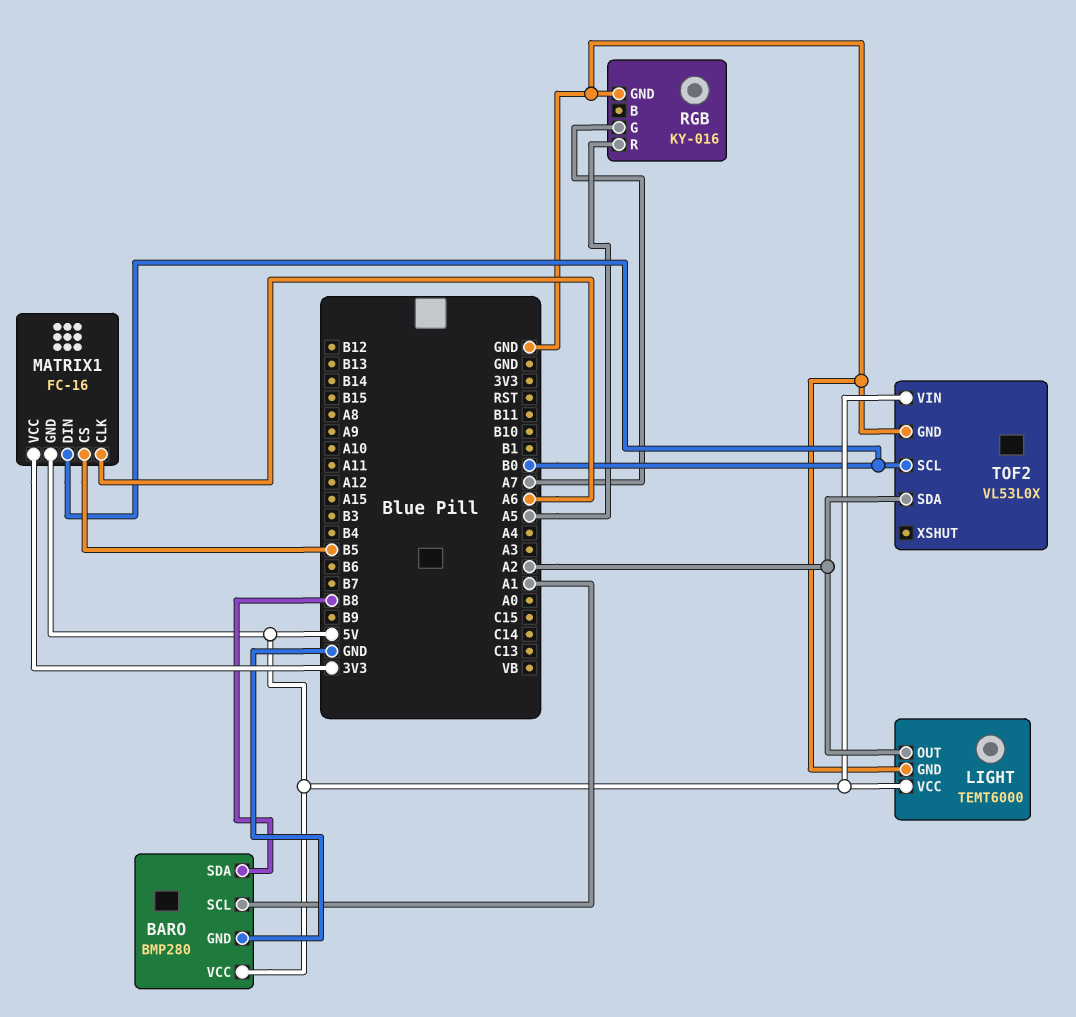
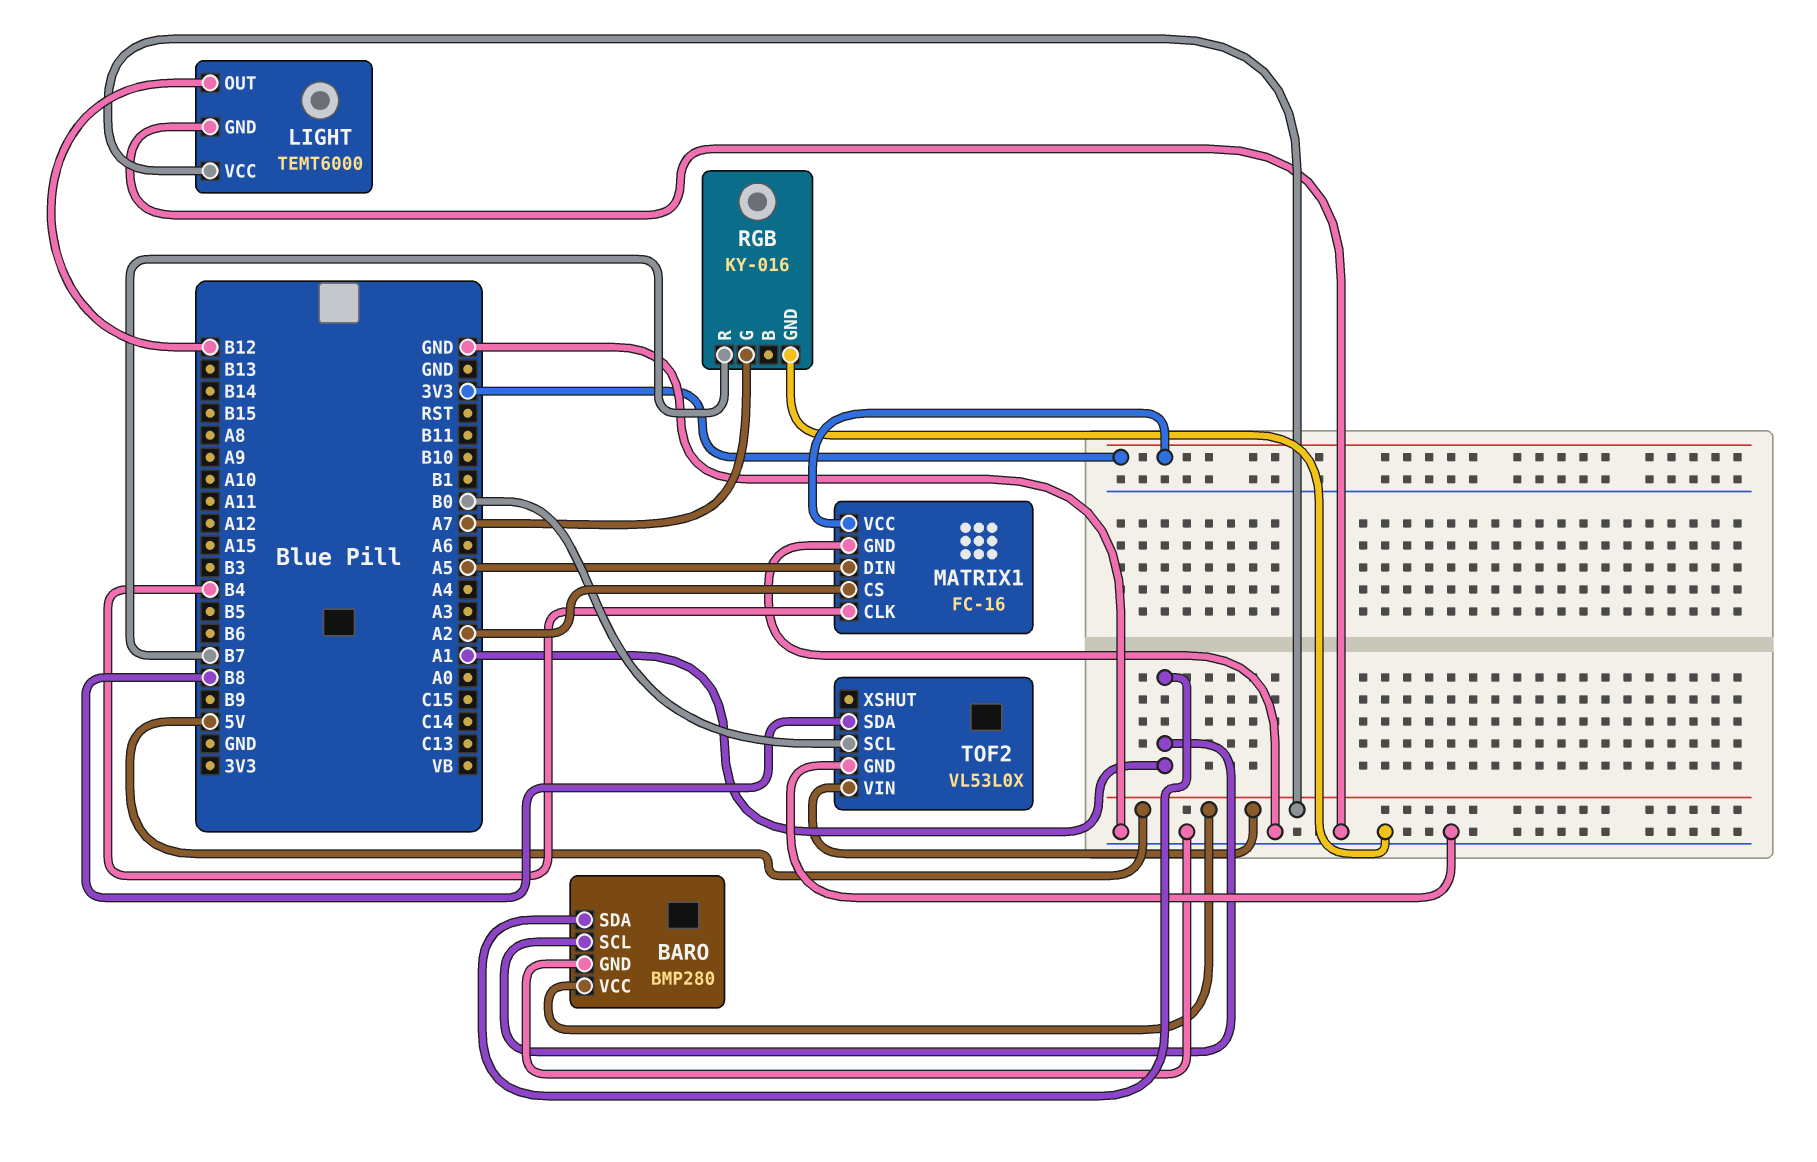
BARO pin SDA: B8 -> A1
LIGHT pin OUT: A2 -> B12
MATRIX1 pin CLK: A6 -> B4
MATRIX1 pin CS: B5 -> A2
MATRIX1 pin DIN: B0 -> A5
MATRIX1 pin GND: 5V -> GND
RGB pin R: A5 -> B7
TOF2 pin SDA: A2 -> B8

